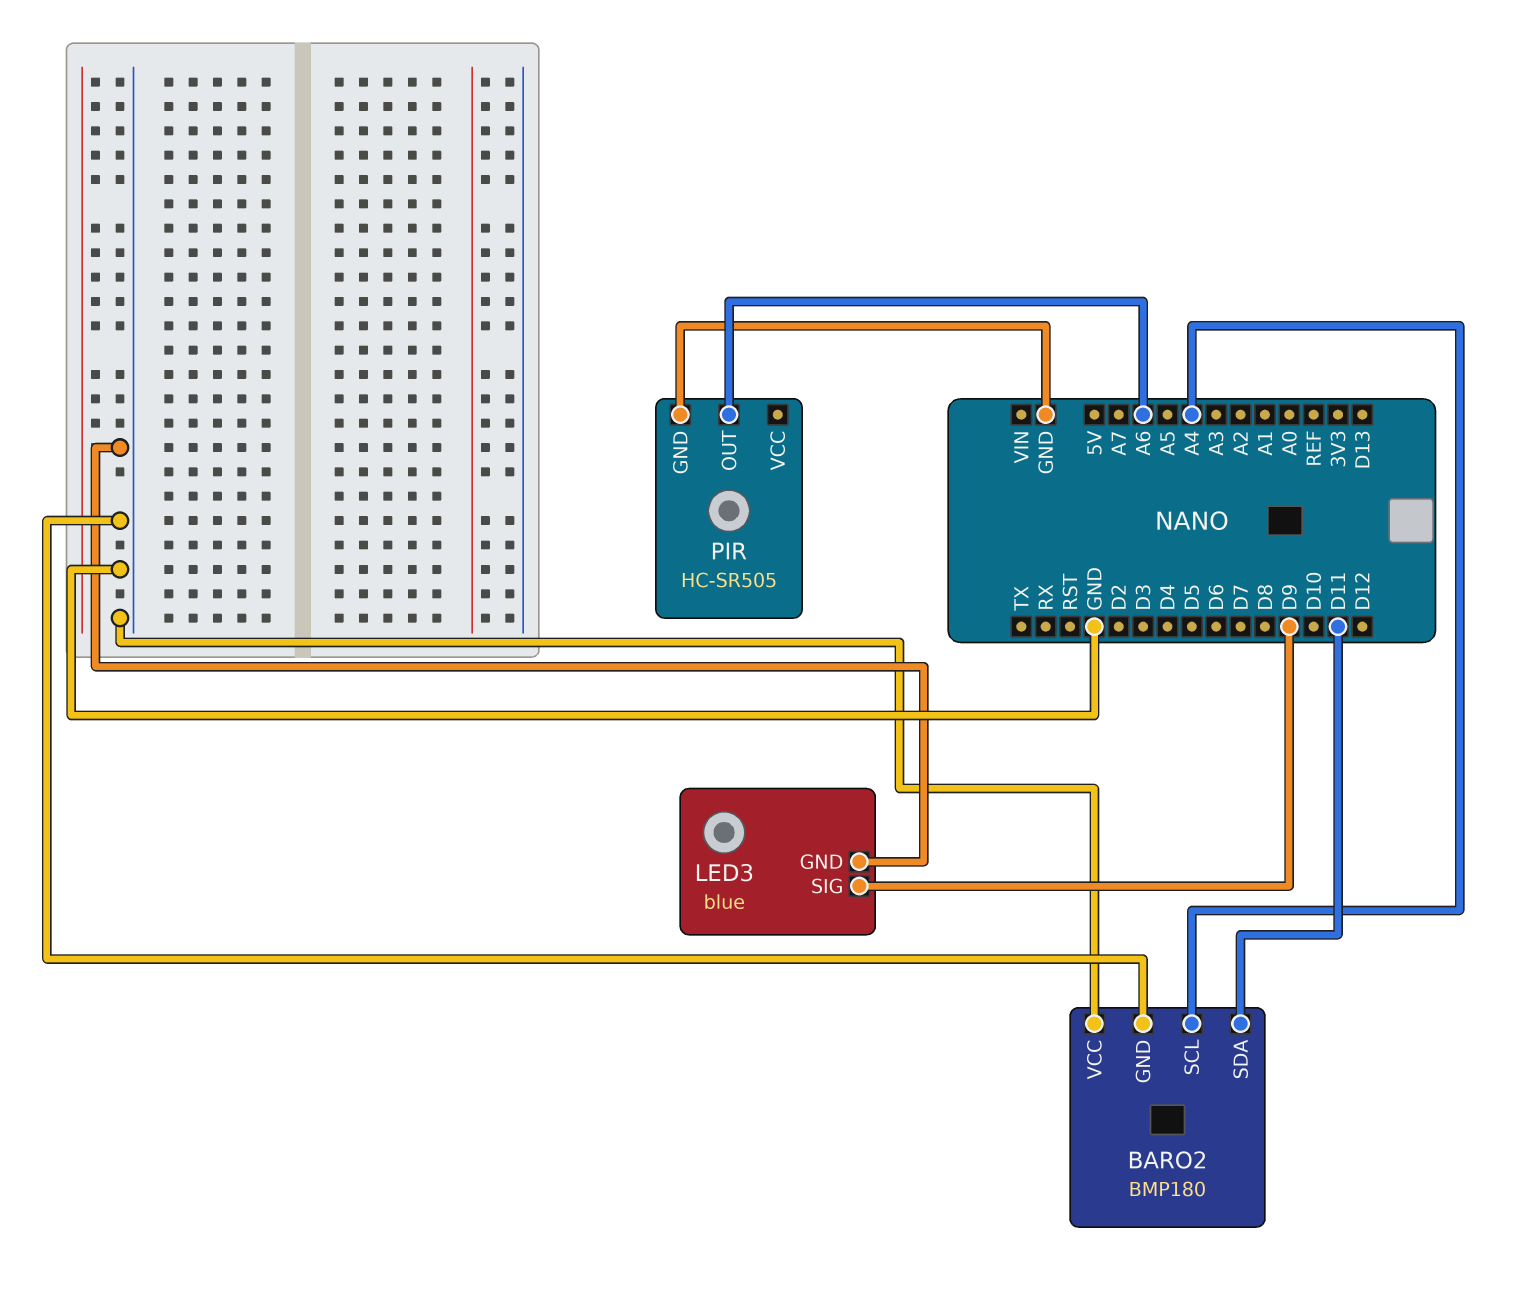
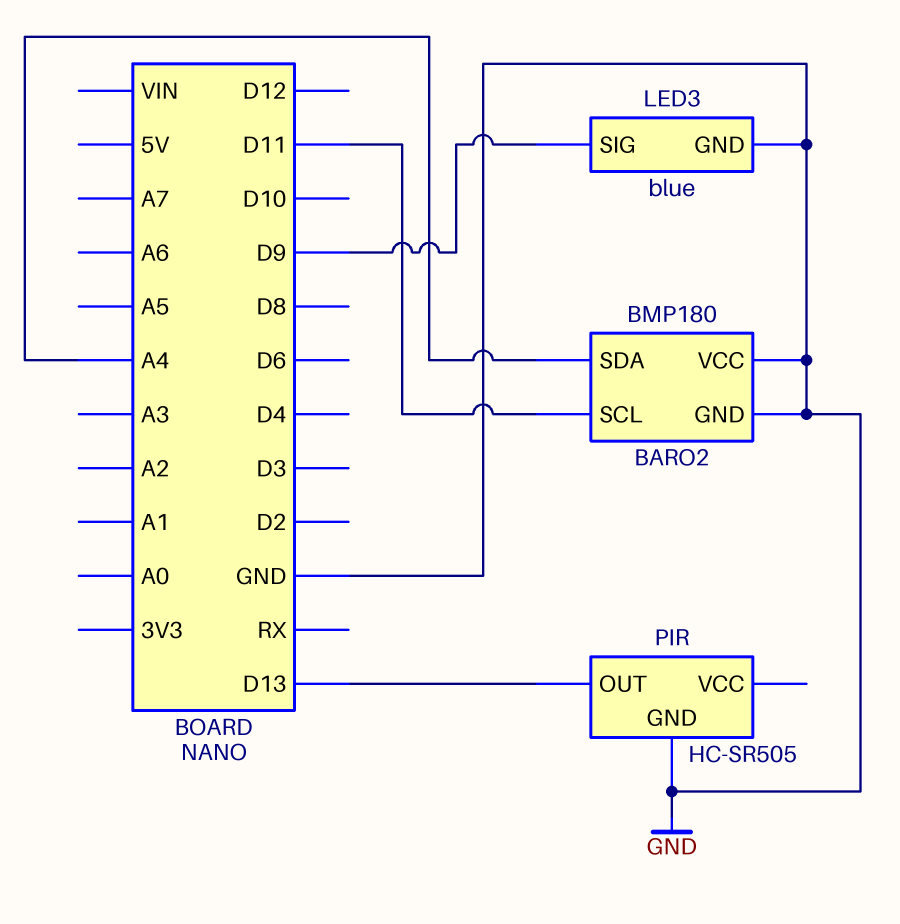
BARO2 pin SCL: A4 -> D11
BARO2 pin SDA: D11 -> A4
PIR pin OUT: A6 -> D13

